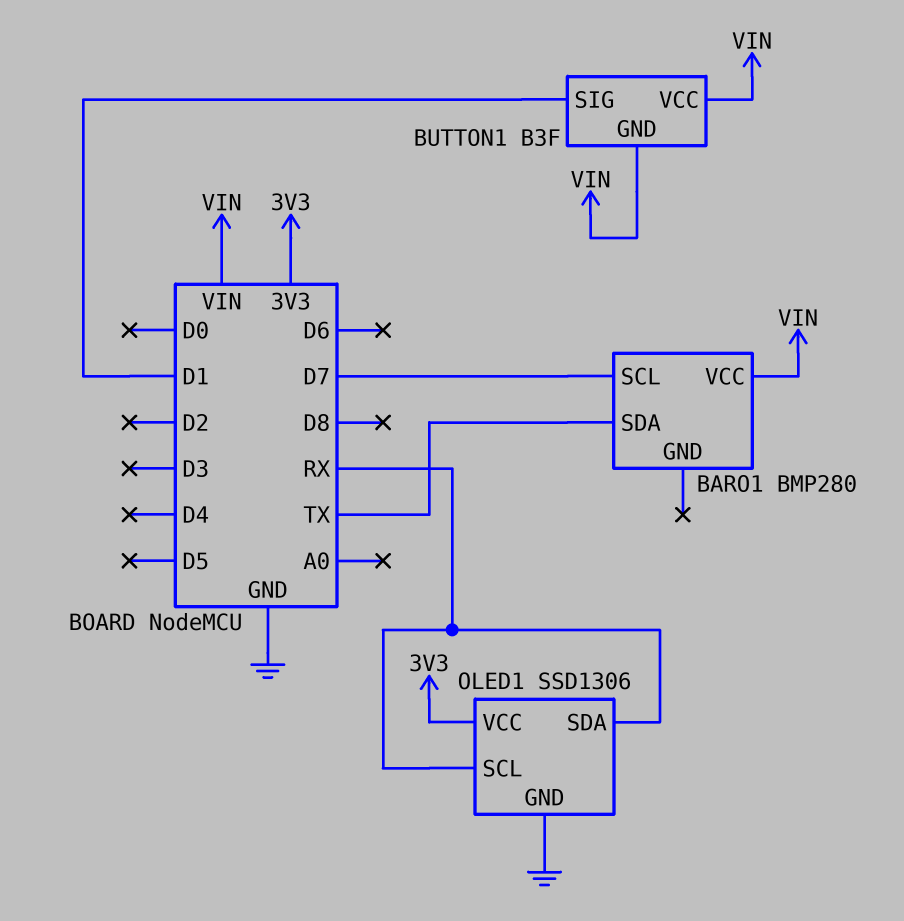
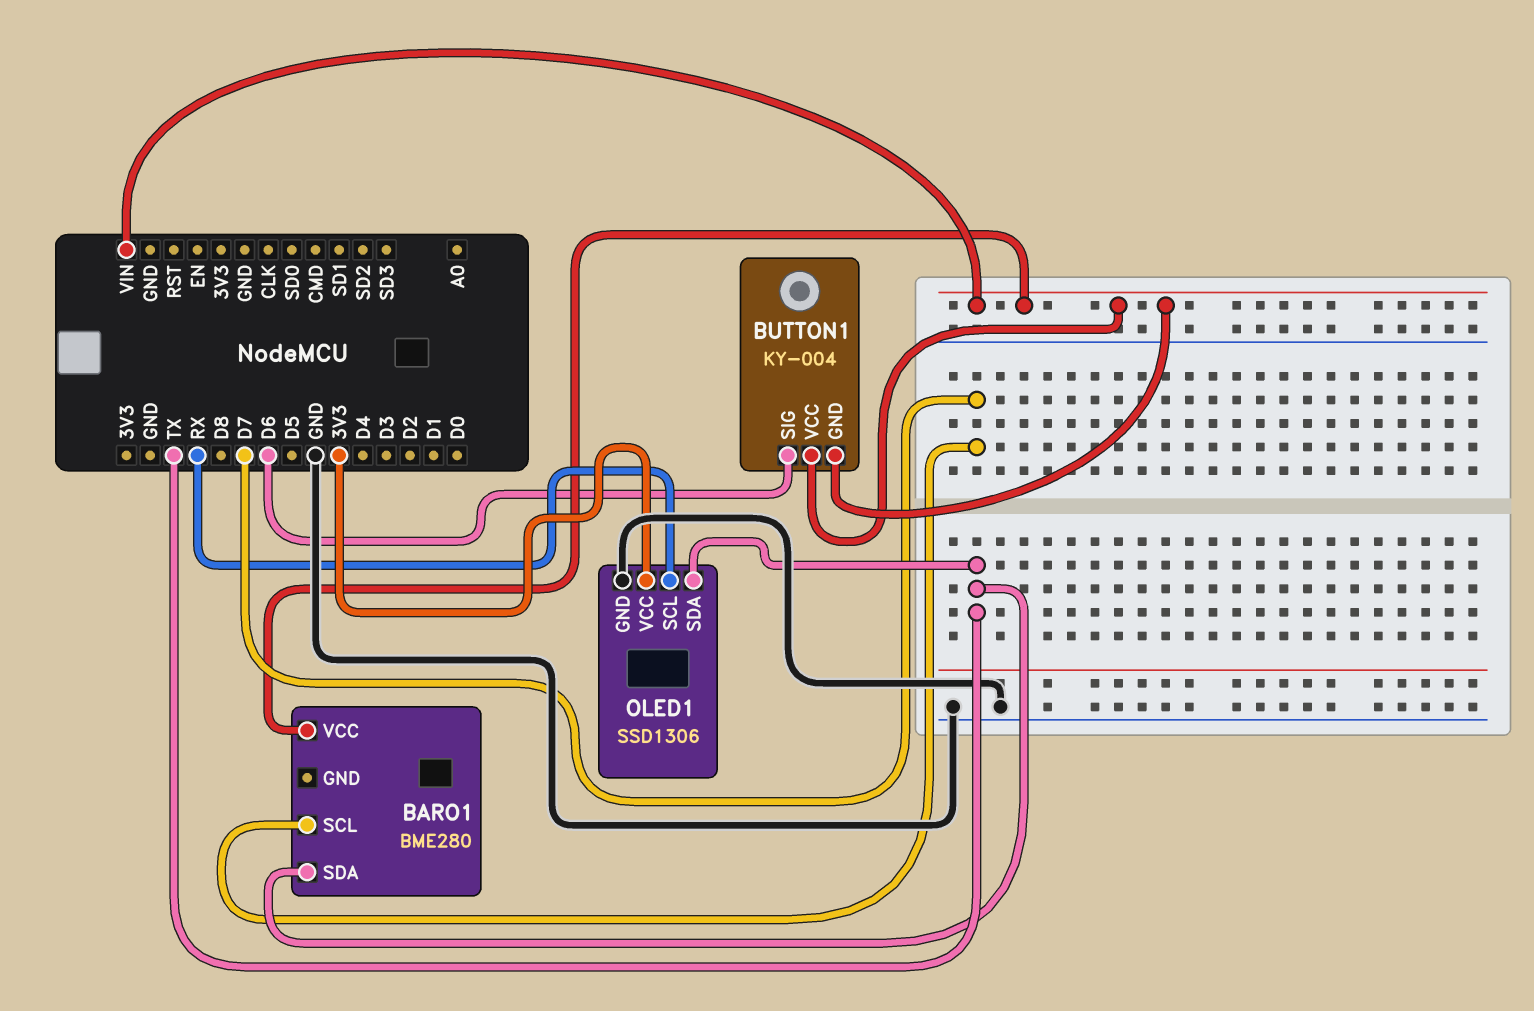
BARO1: BMP280 -> BME280
BUTTON1: B3F -> KY-004
BUTTON1 pin SIG: D1 -> D6
OLED1 pin SDA: RX -> TX

